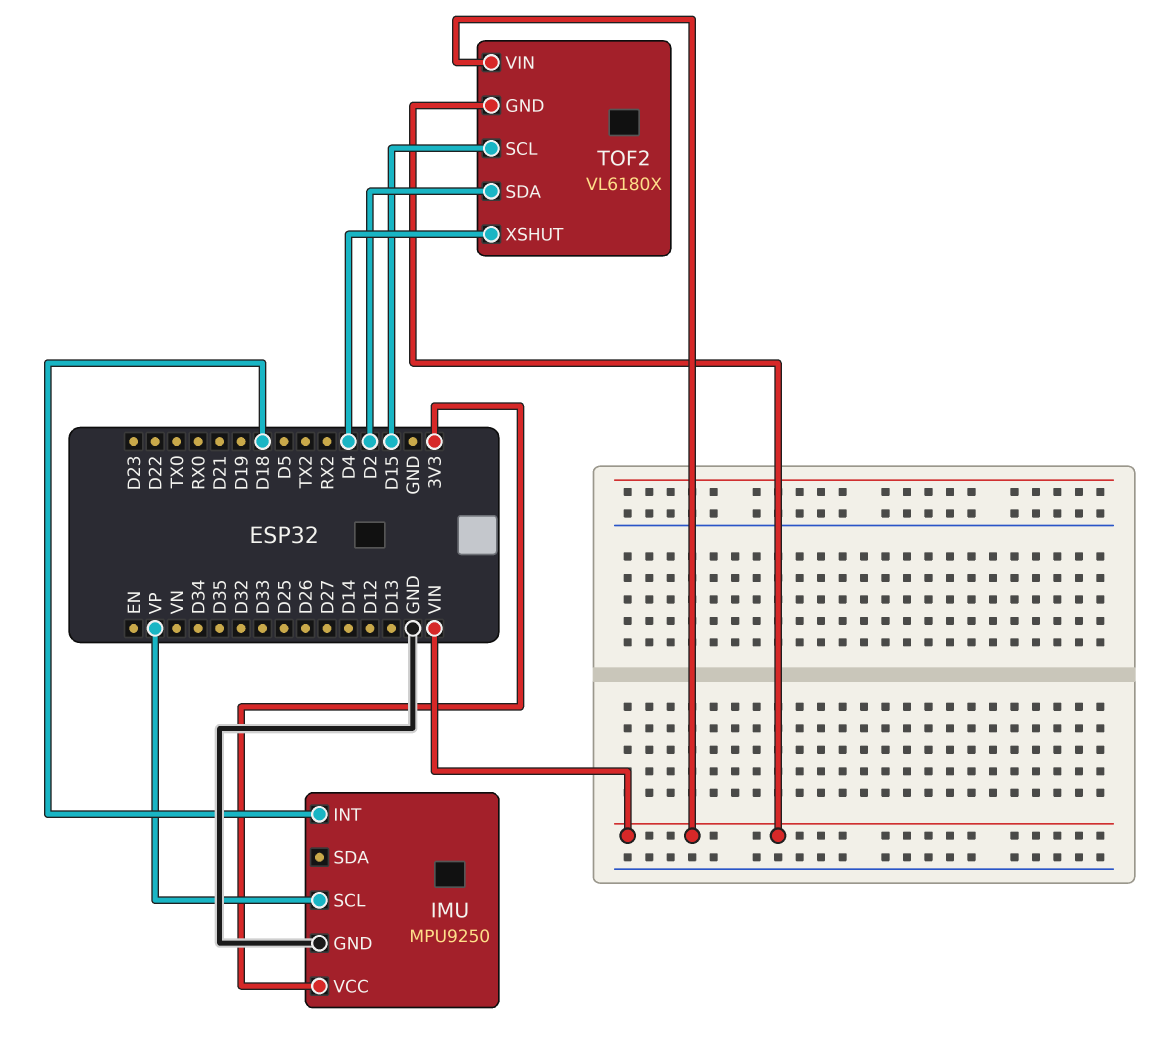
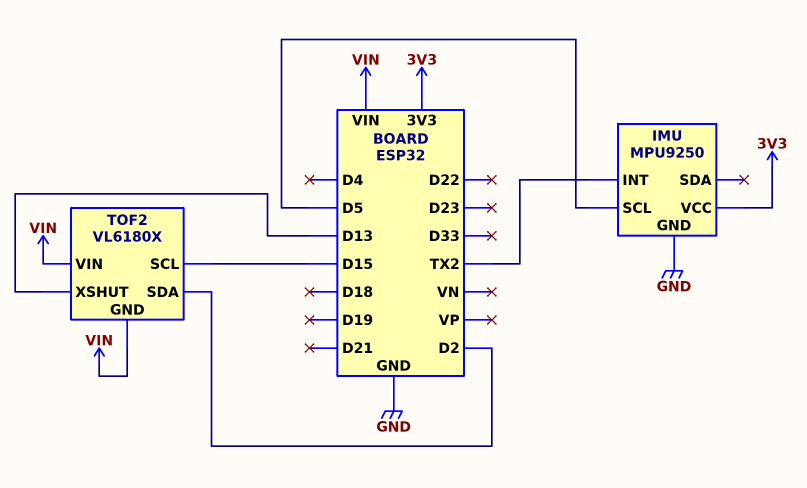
IMU pin INT: D18 -> TX2
IMU pin SCL: VP -> D5
TOF2 pin XSHUT: D4 -> D13

